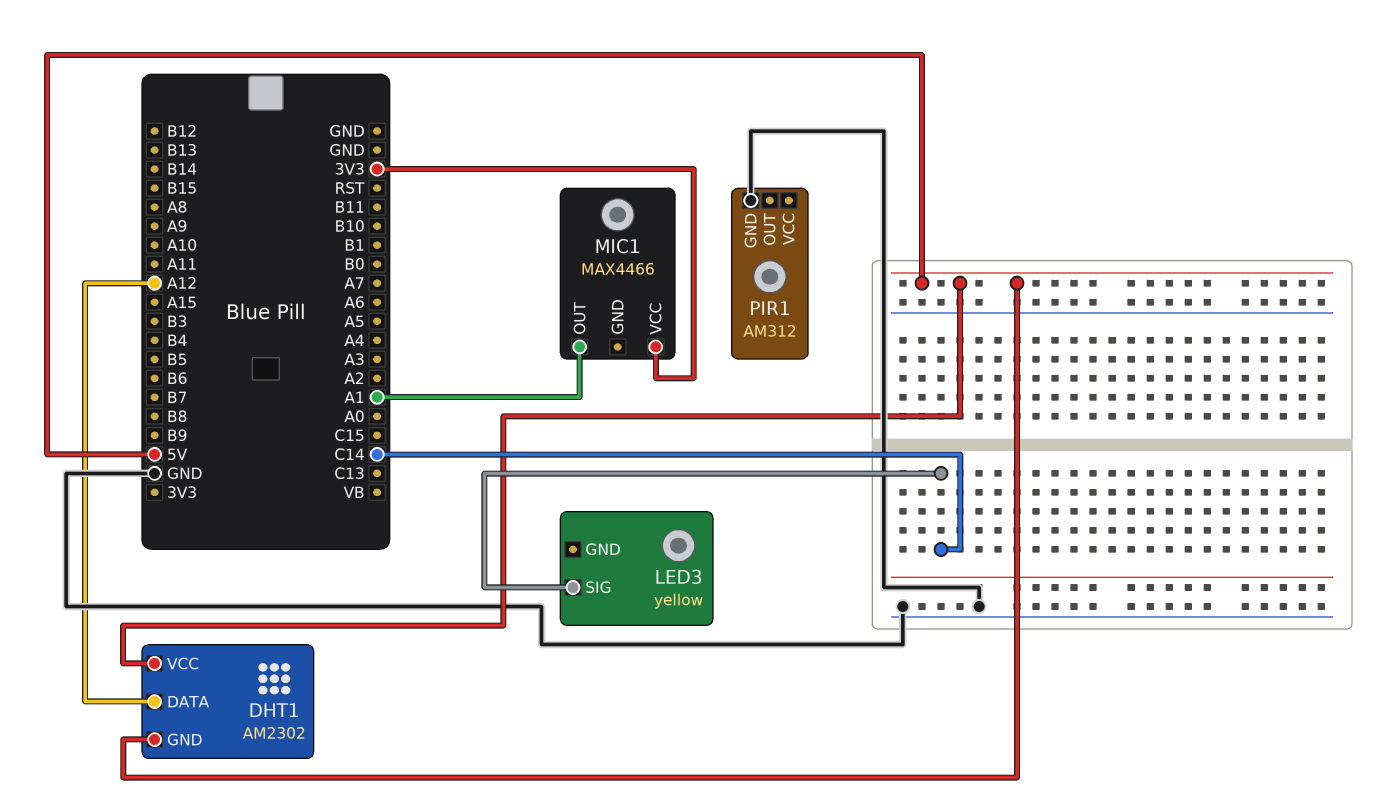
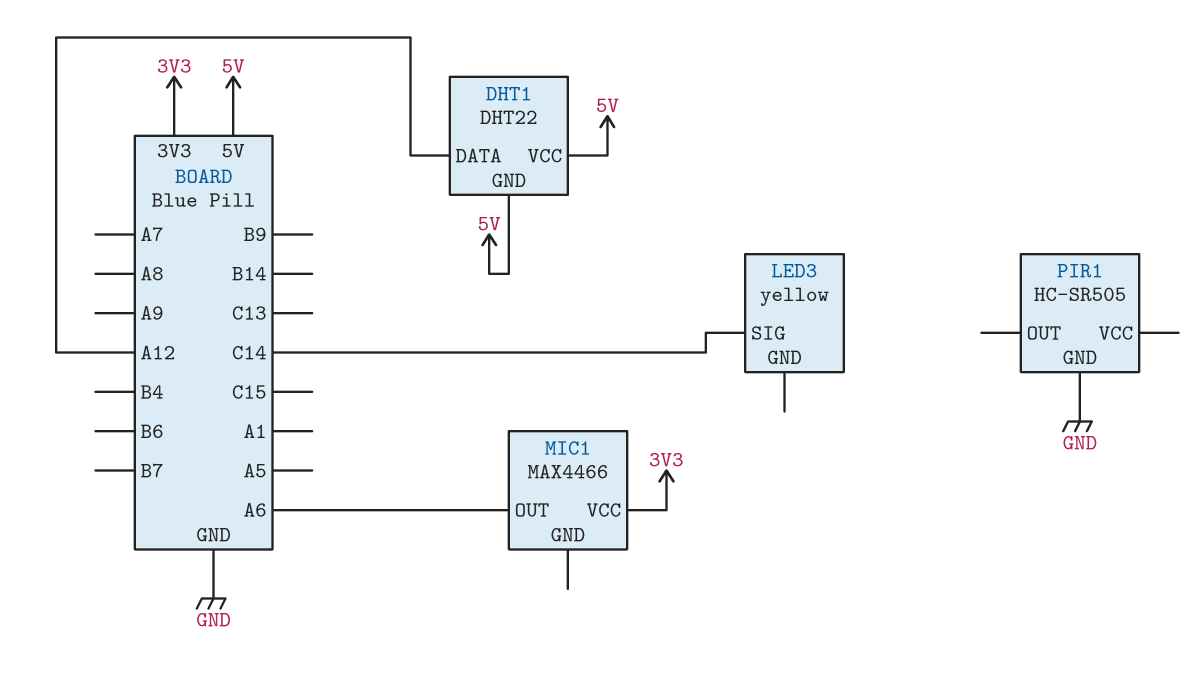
DHT1: AM2302 -> DHT22
MIC1 pin OUT: A1 -> A6
PIR1: AM312 -> HC-SR505

